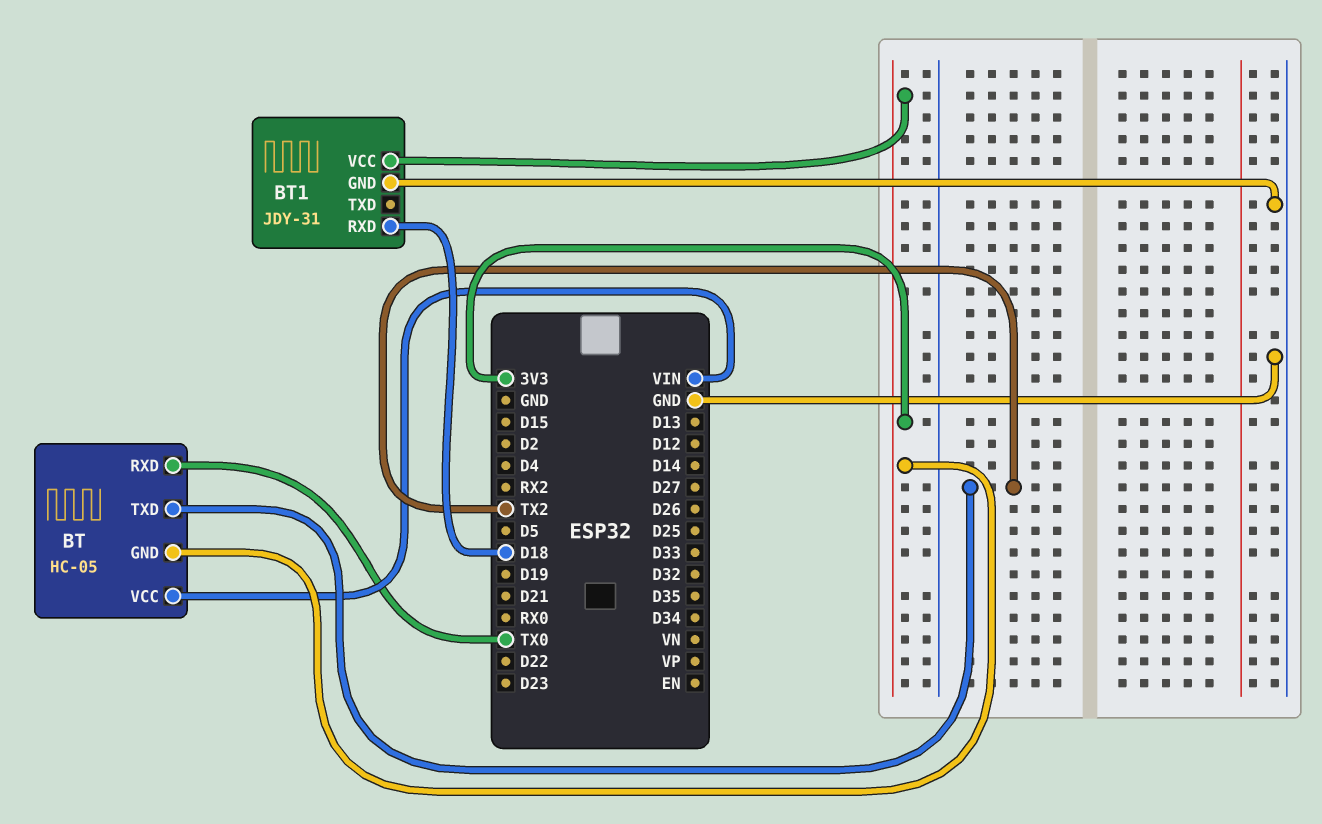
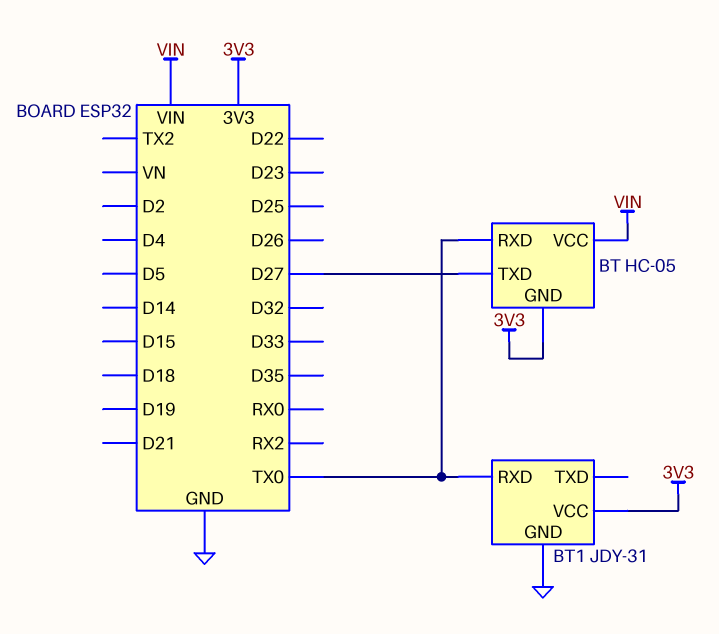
BT pin TXD: TX2 -> D27
BT1 pin RXD: D18 -> TX0

